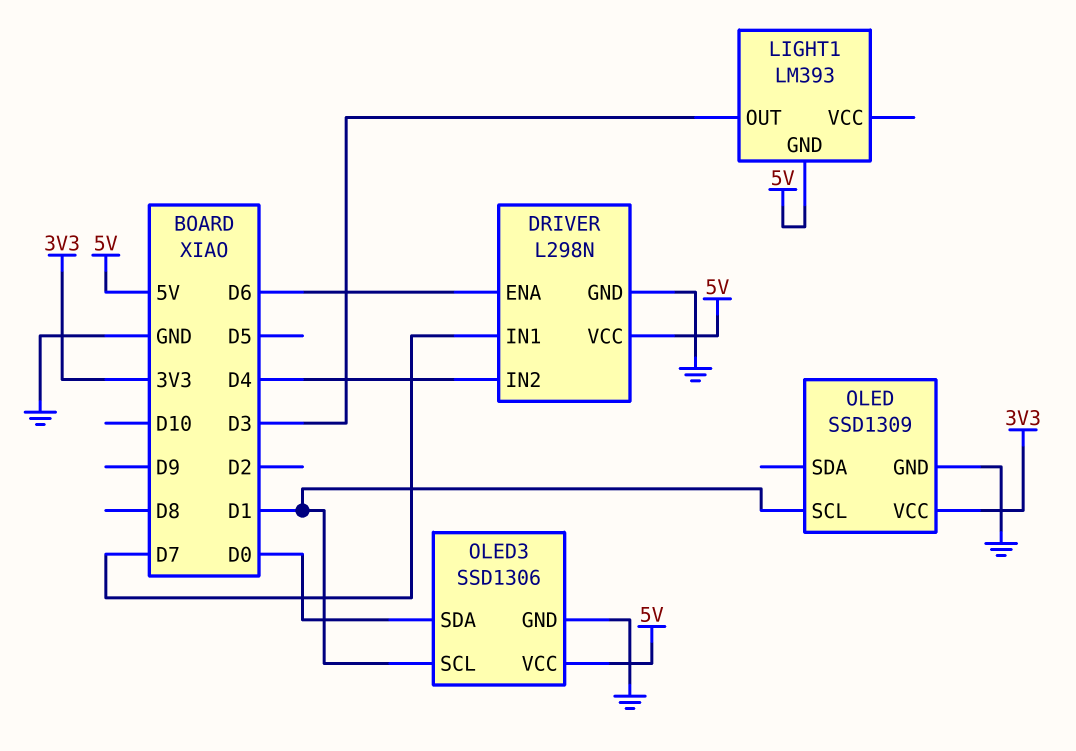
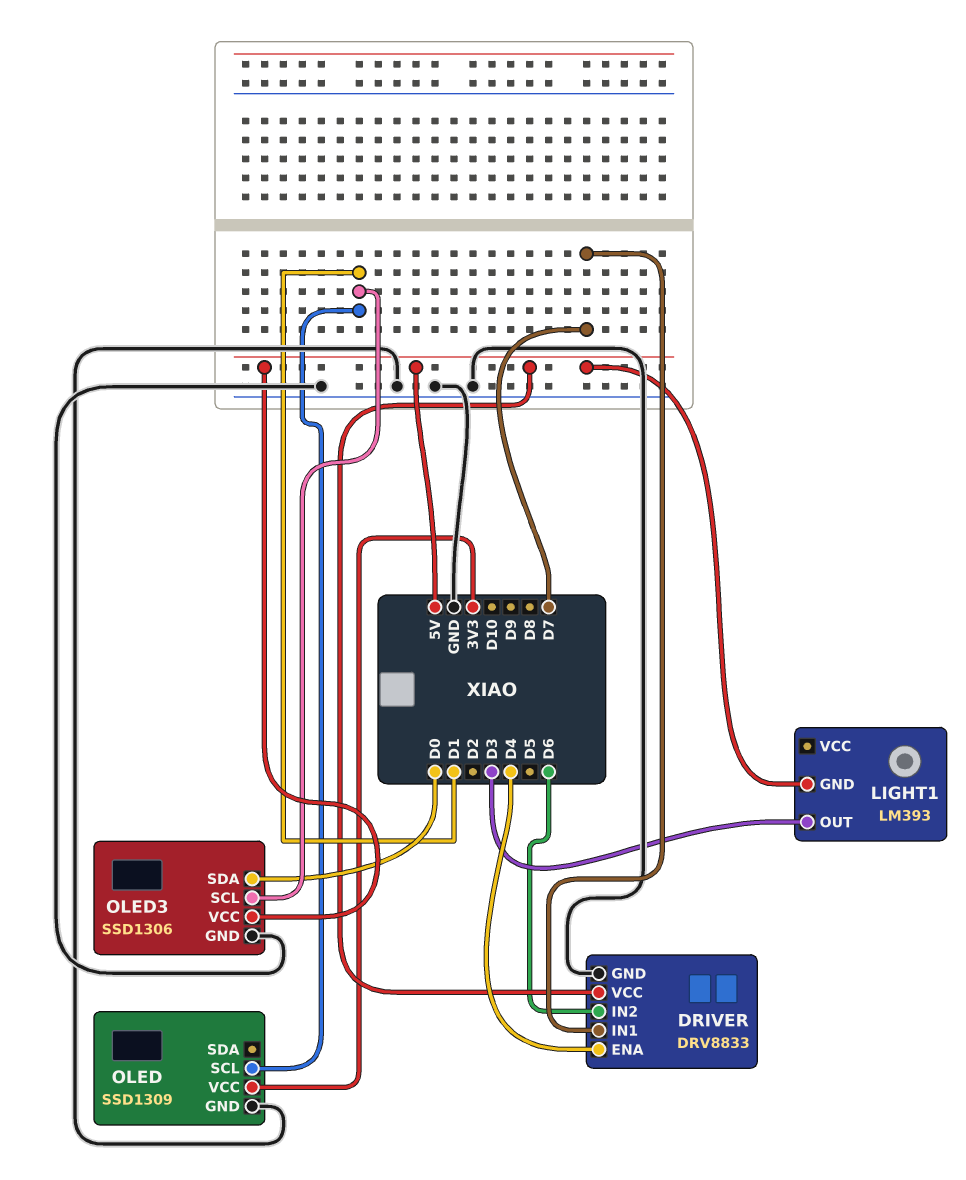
DRIVER: L298N -> DRV8833
DRIVER pin ENA: D6 -> D4
DRIVER pin IN2: D4 -> D6

